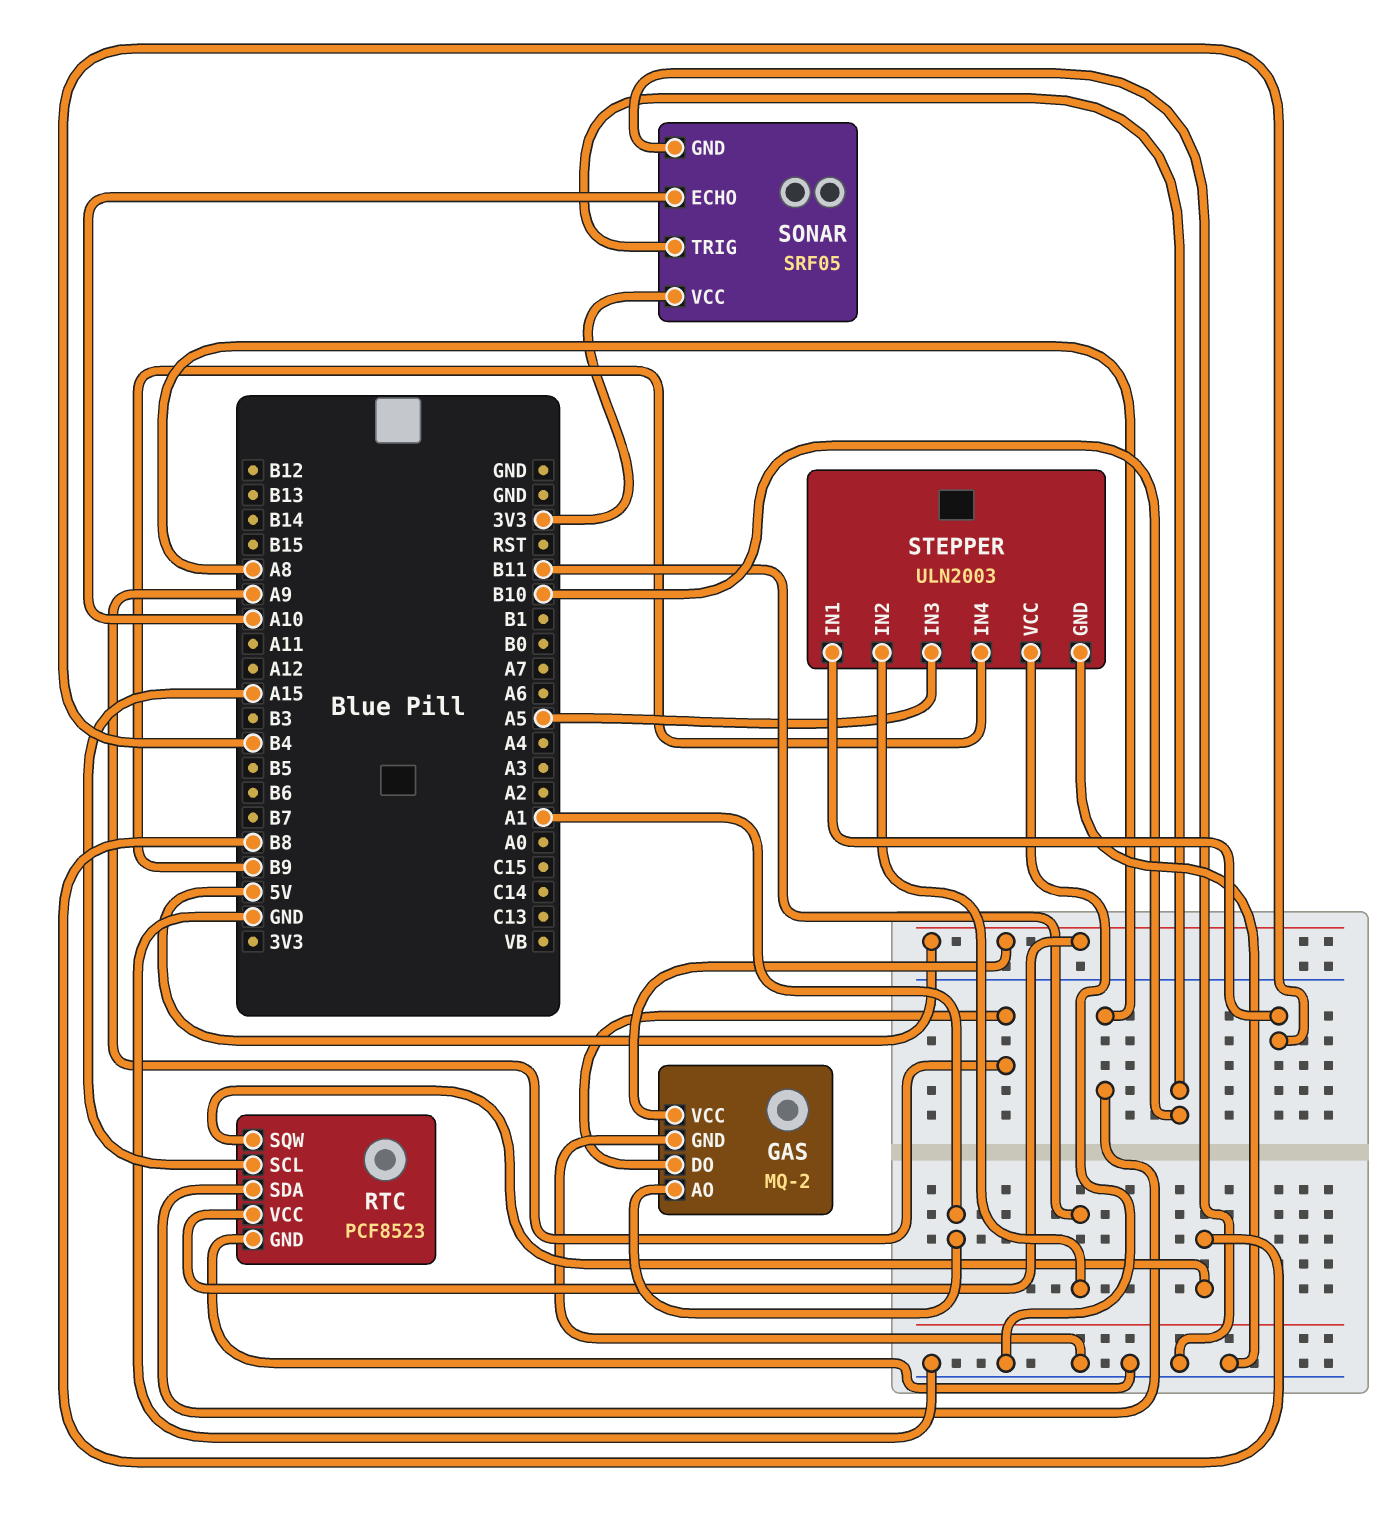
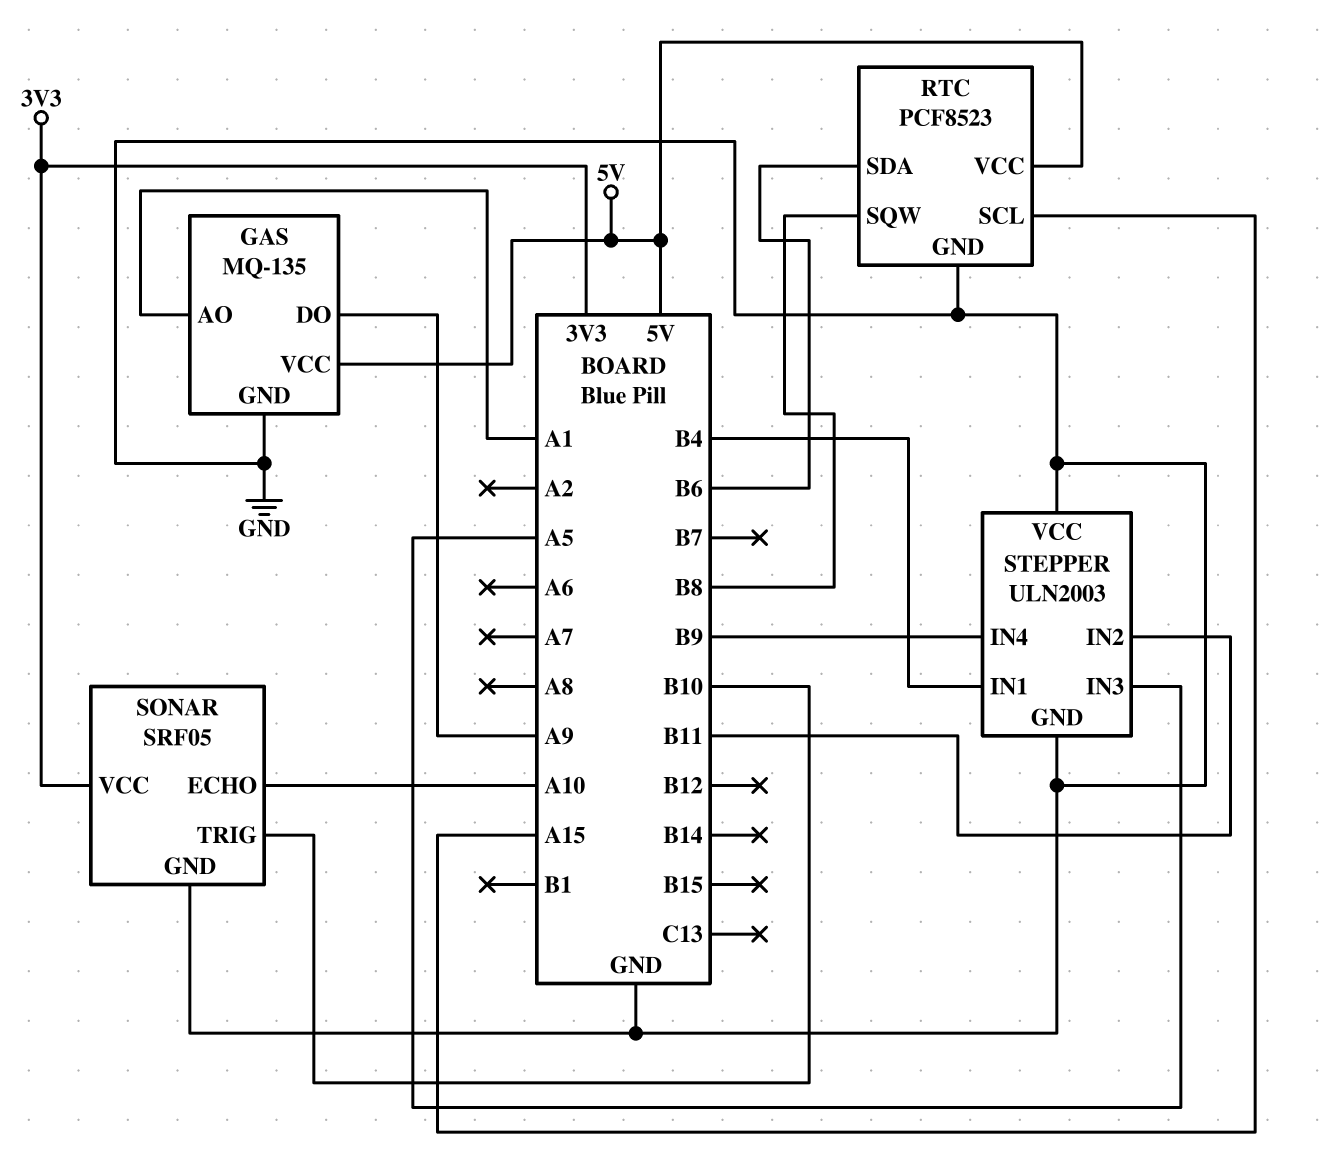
GAS: MQ-2 -> MQ-135
RTC pin SDA: A8 -> B6

